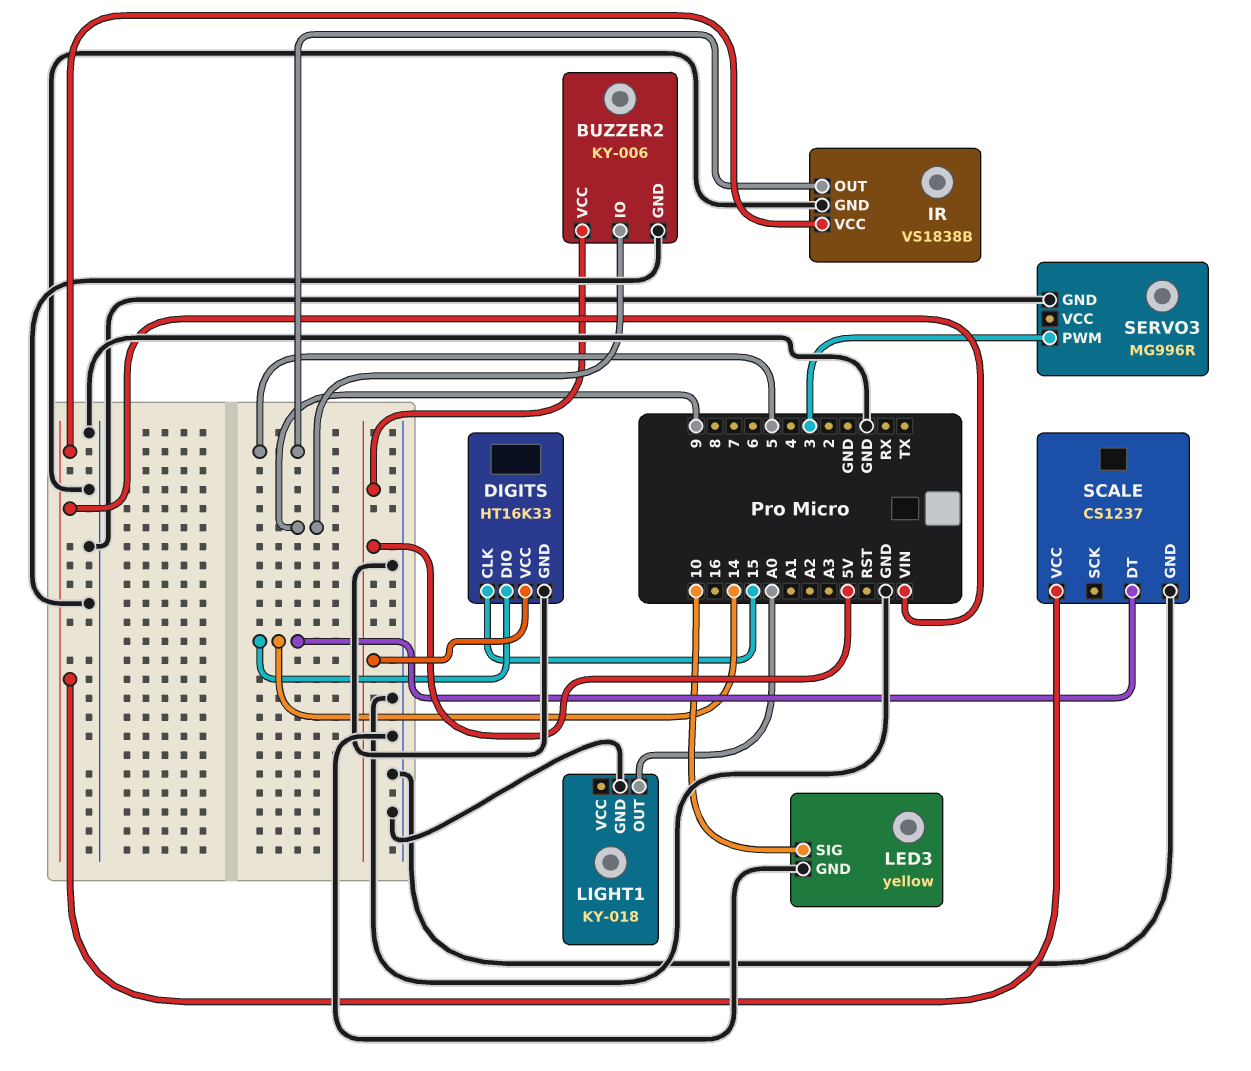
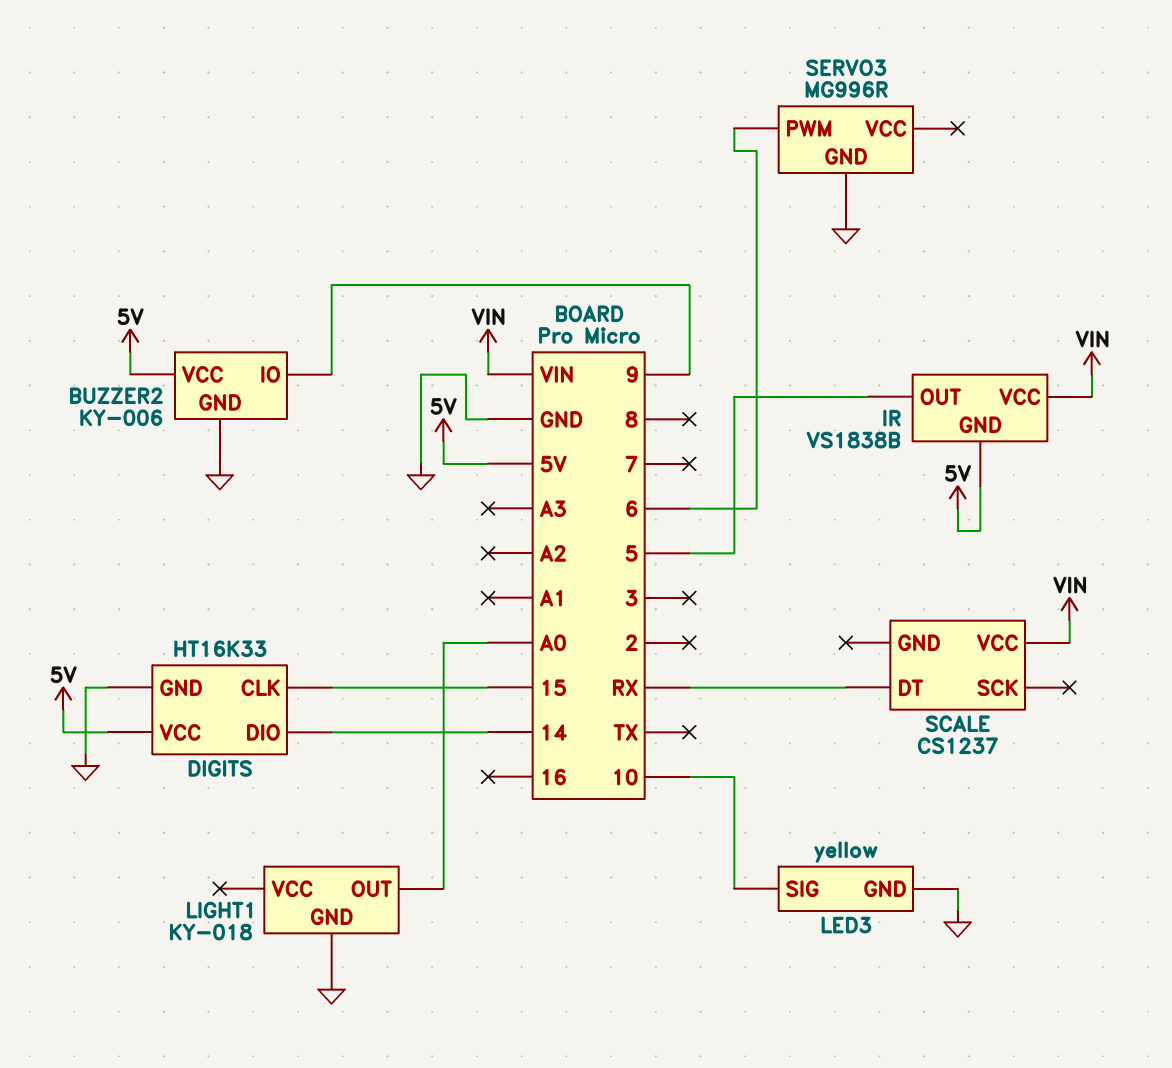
IR pin GND: GND -> 5V
SCALE pin DT: 14 -> RX
SCALE pin GND: GND -> none
SERVO3 pin PWM: 3 -> 6

